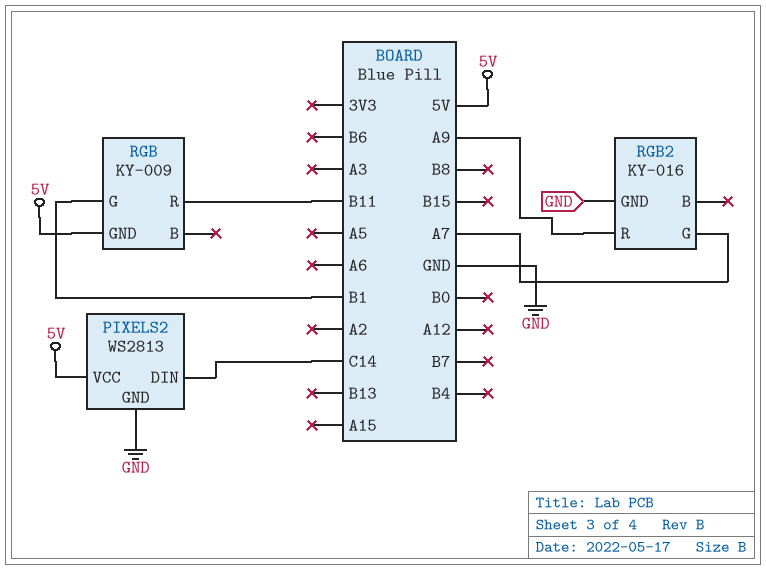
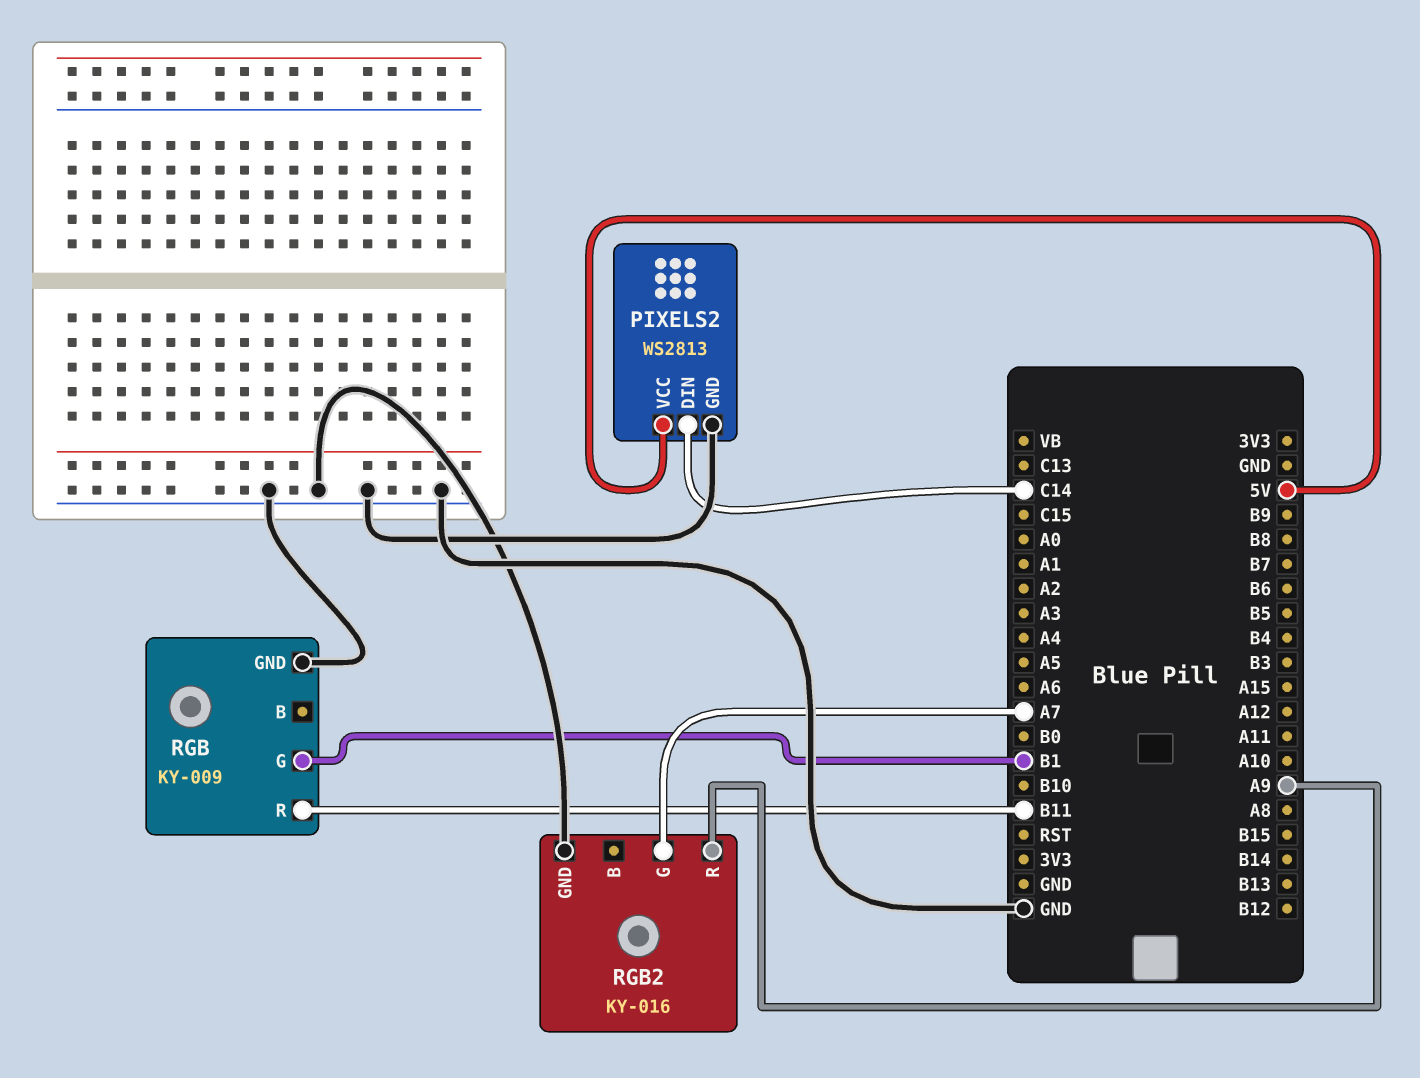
RGB pin GND: 5V -> GND

